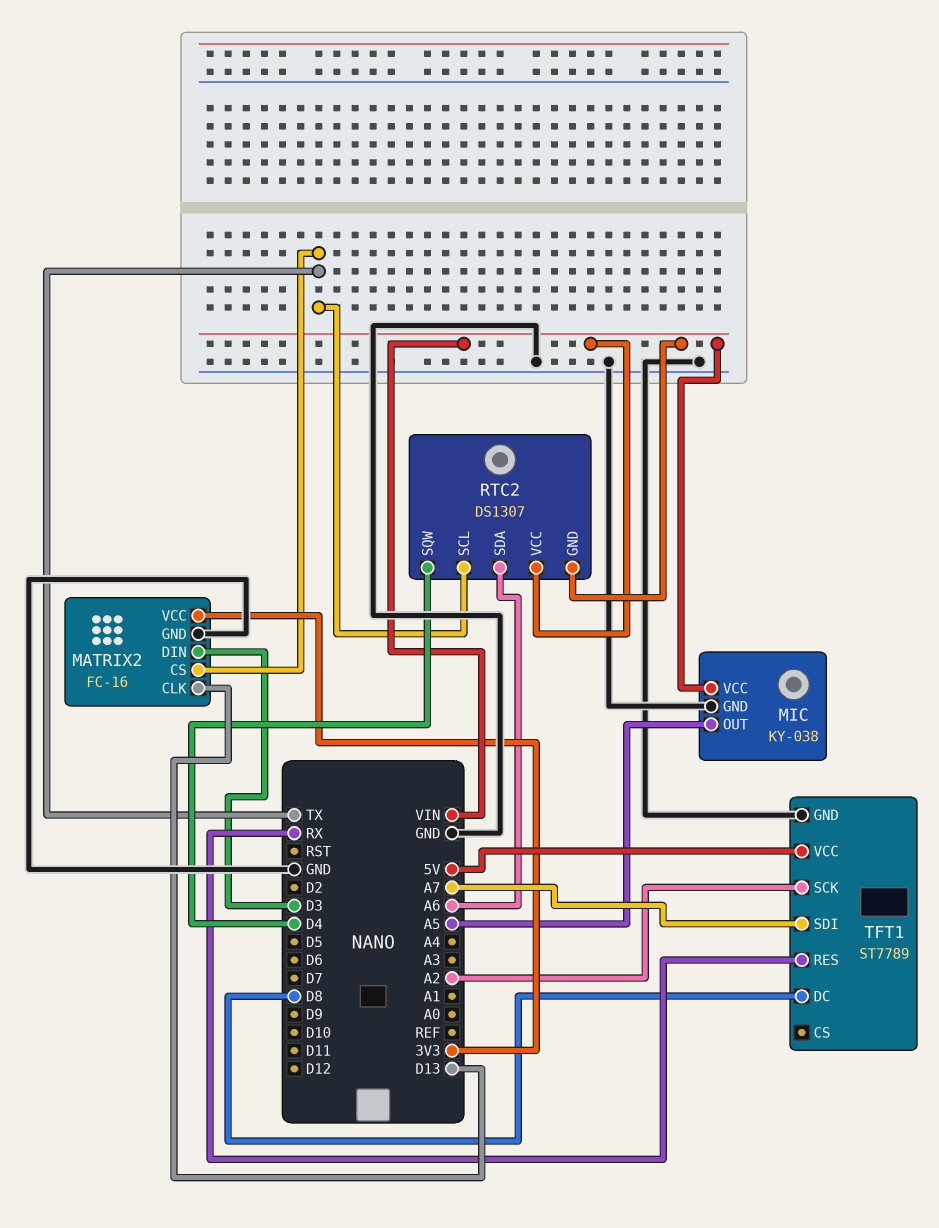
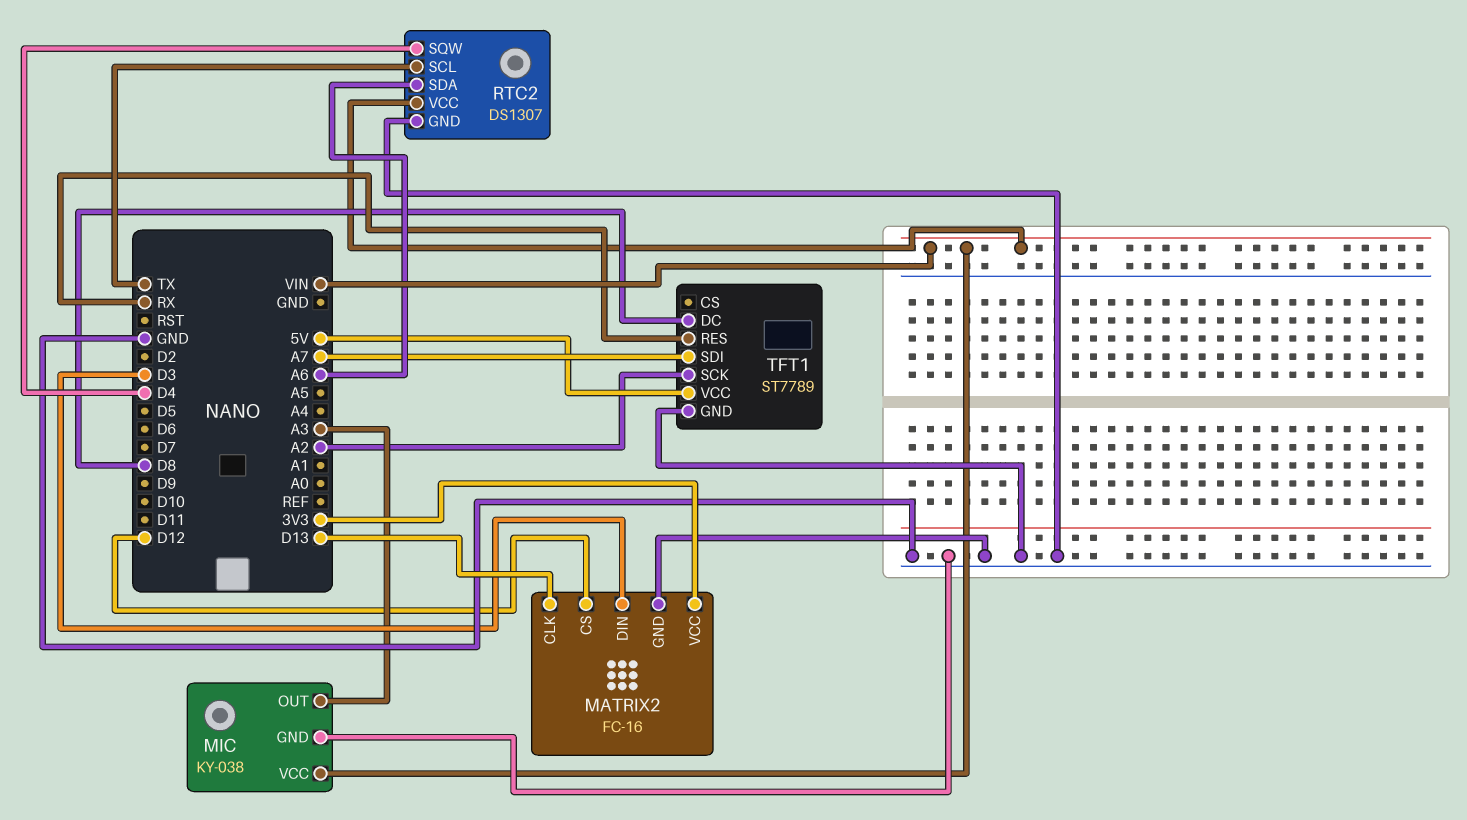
MATRIX2 pin CS: TX -> D12
MIC pin OUT: A5 -> A3
RTC2 pin GND: VIN -> GND

